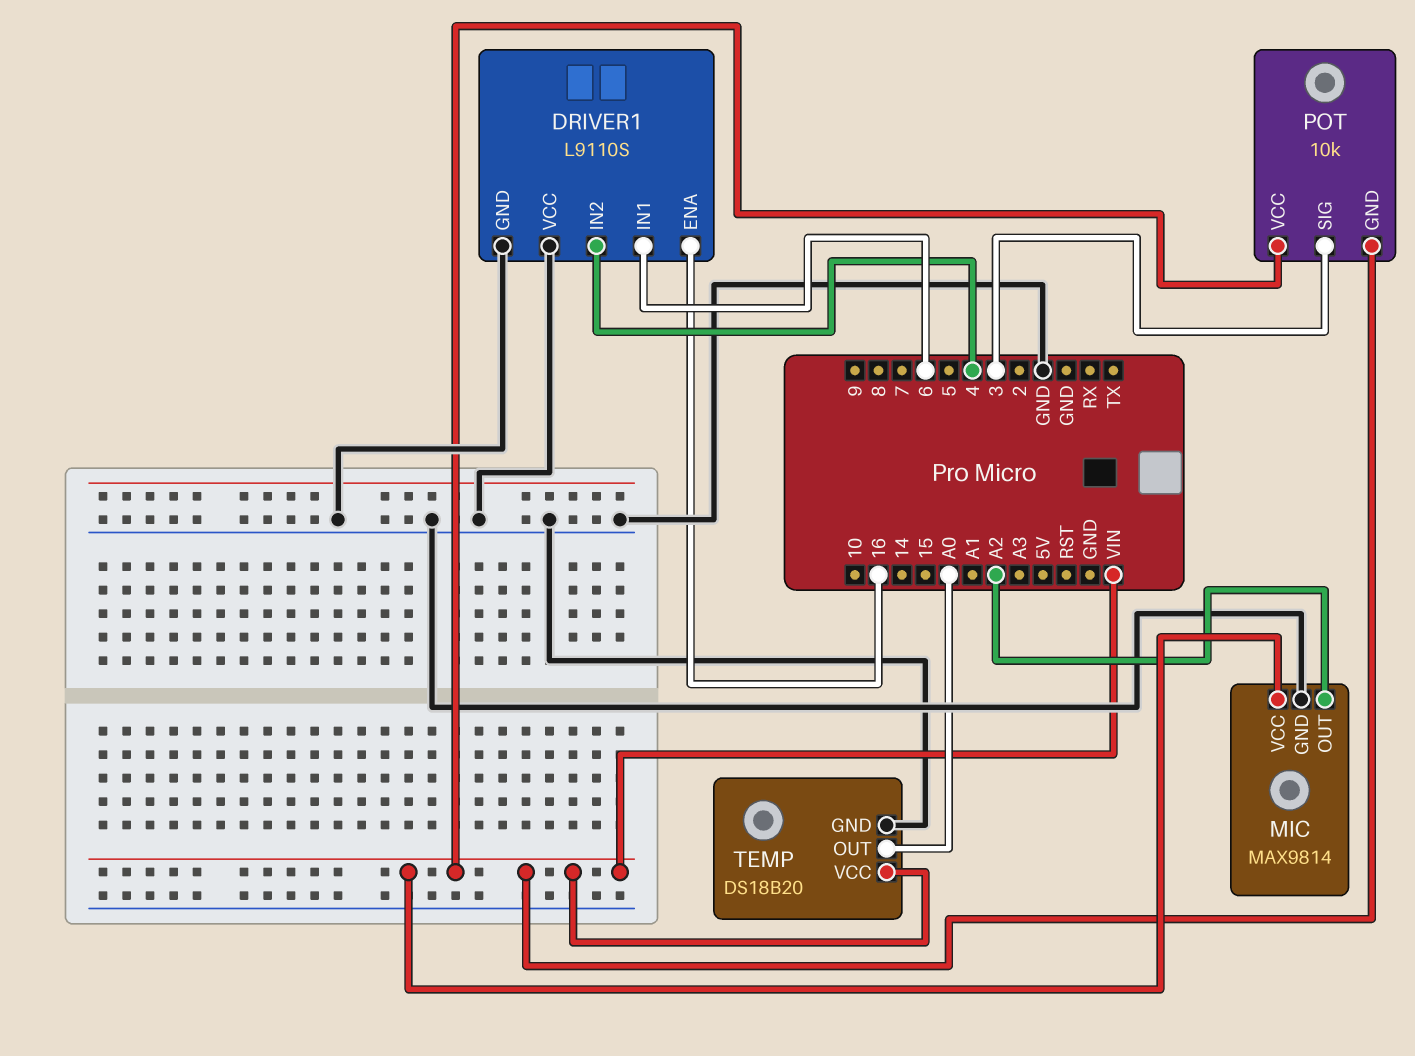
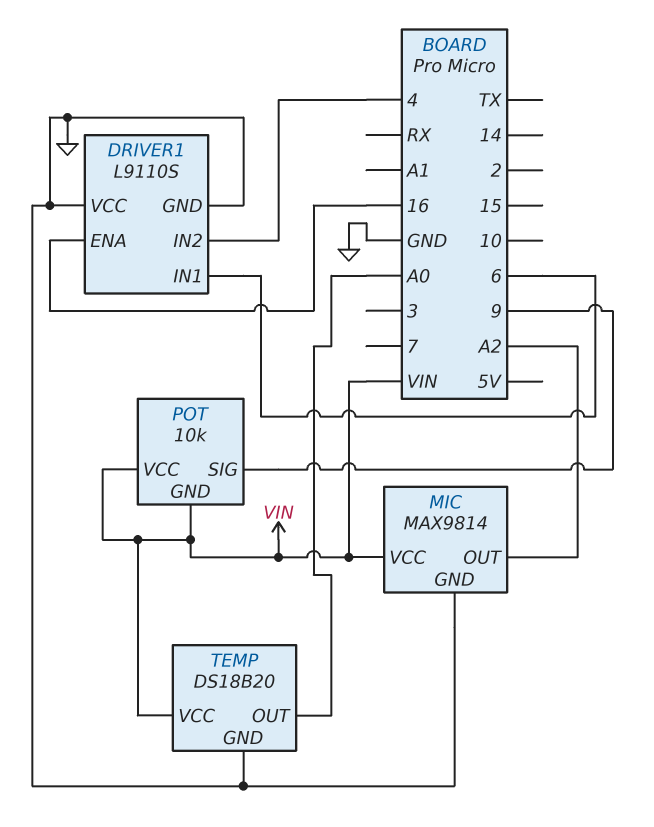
POT pin SIG: 3 -> 9

